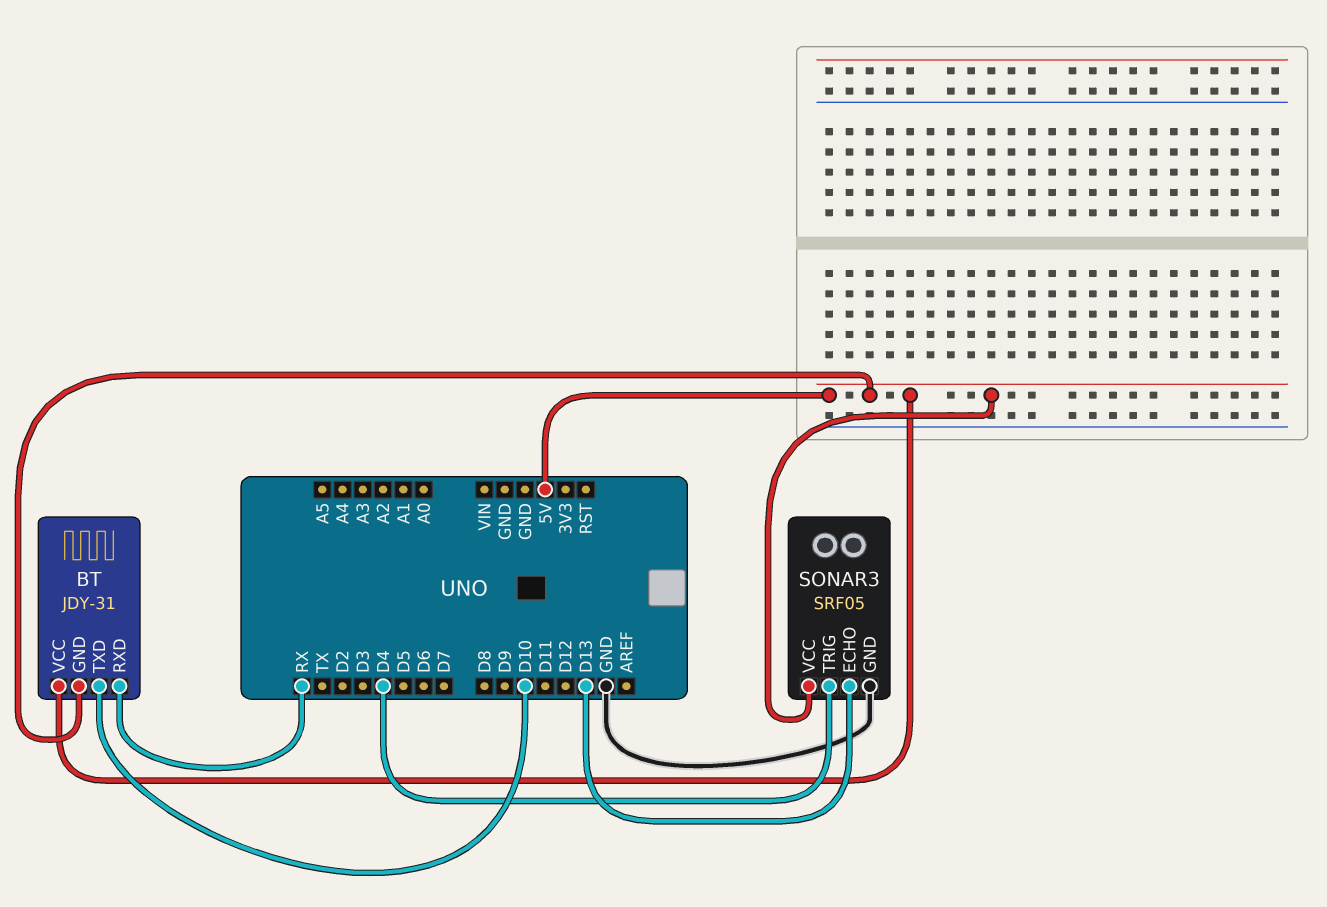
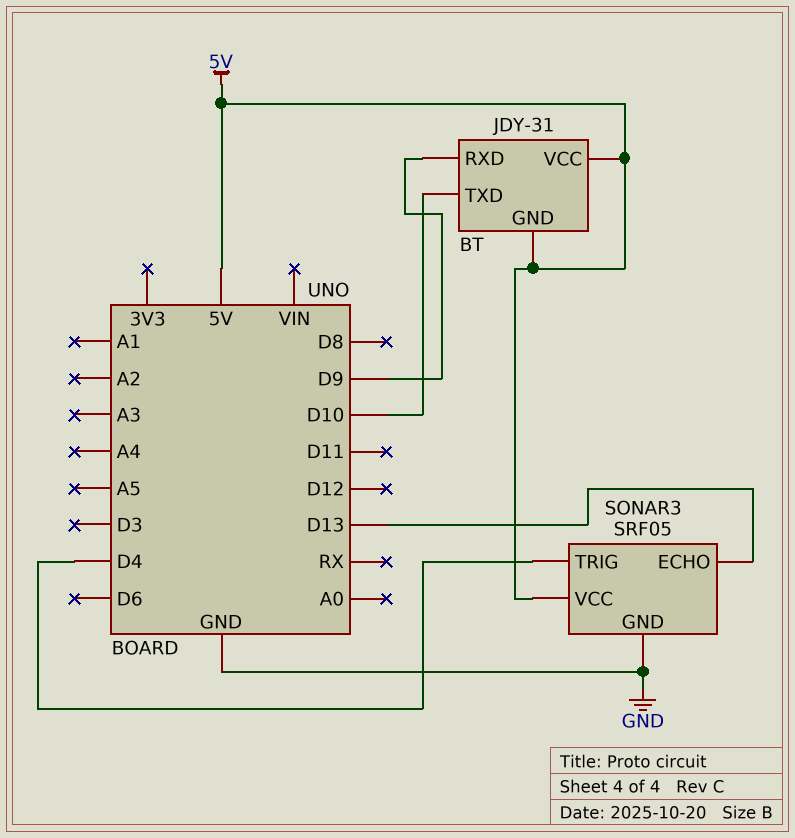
BT pin RXD: RX -> D9

